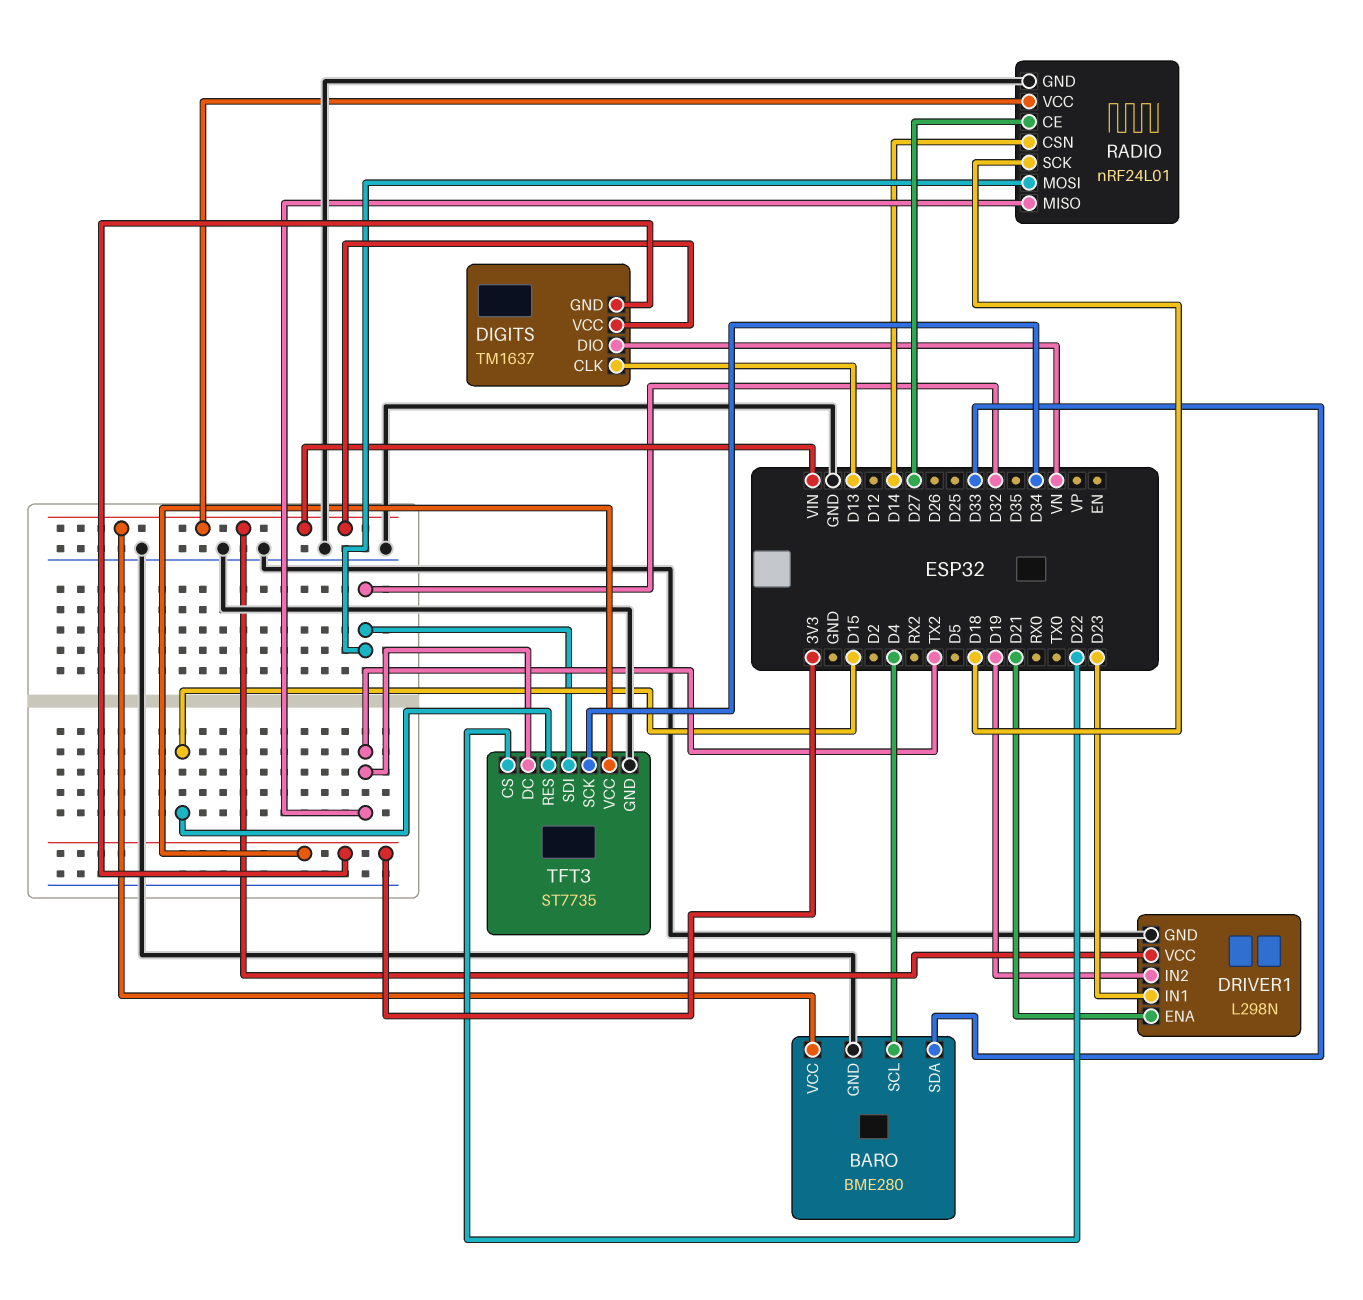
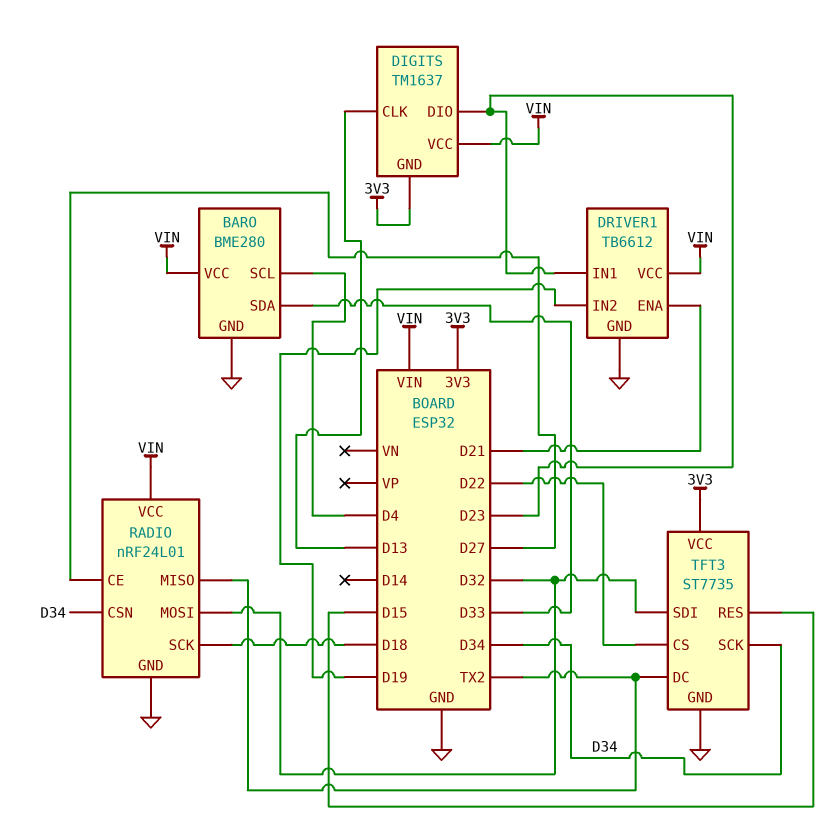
DIGITS pin DIO: VN -> D23
DRIVER1: L298N -> TB6612
RADIO pin CSN: D14 -> D34

